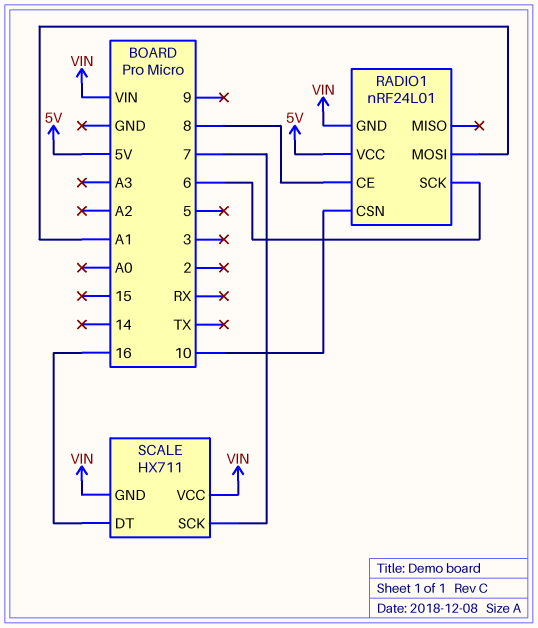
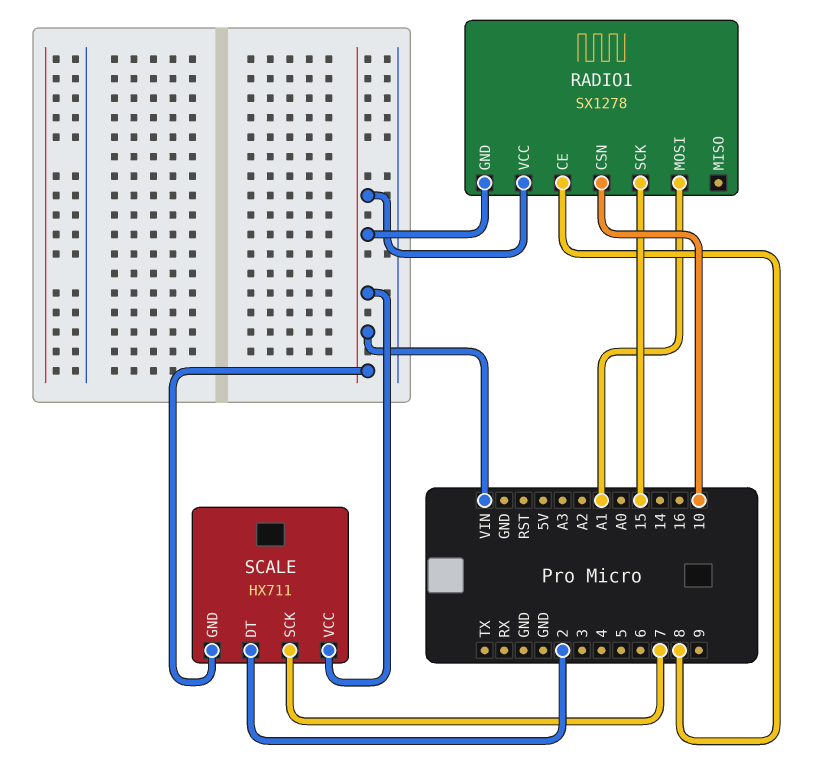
RADIO1: nRF24L01 -> SX1278
RADIO1 pin SCK: 6 -> 15
RADIO1 pin VCC: 5V -> VIN
SCALE pin DT: 16 -> 2

